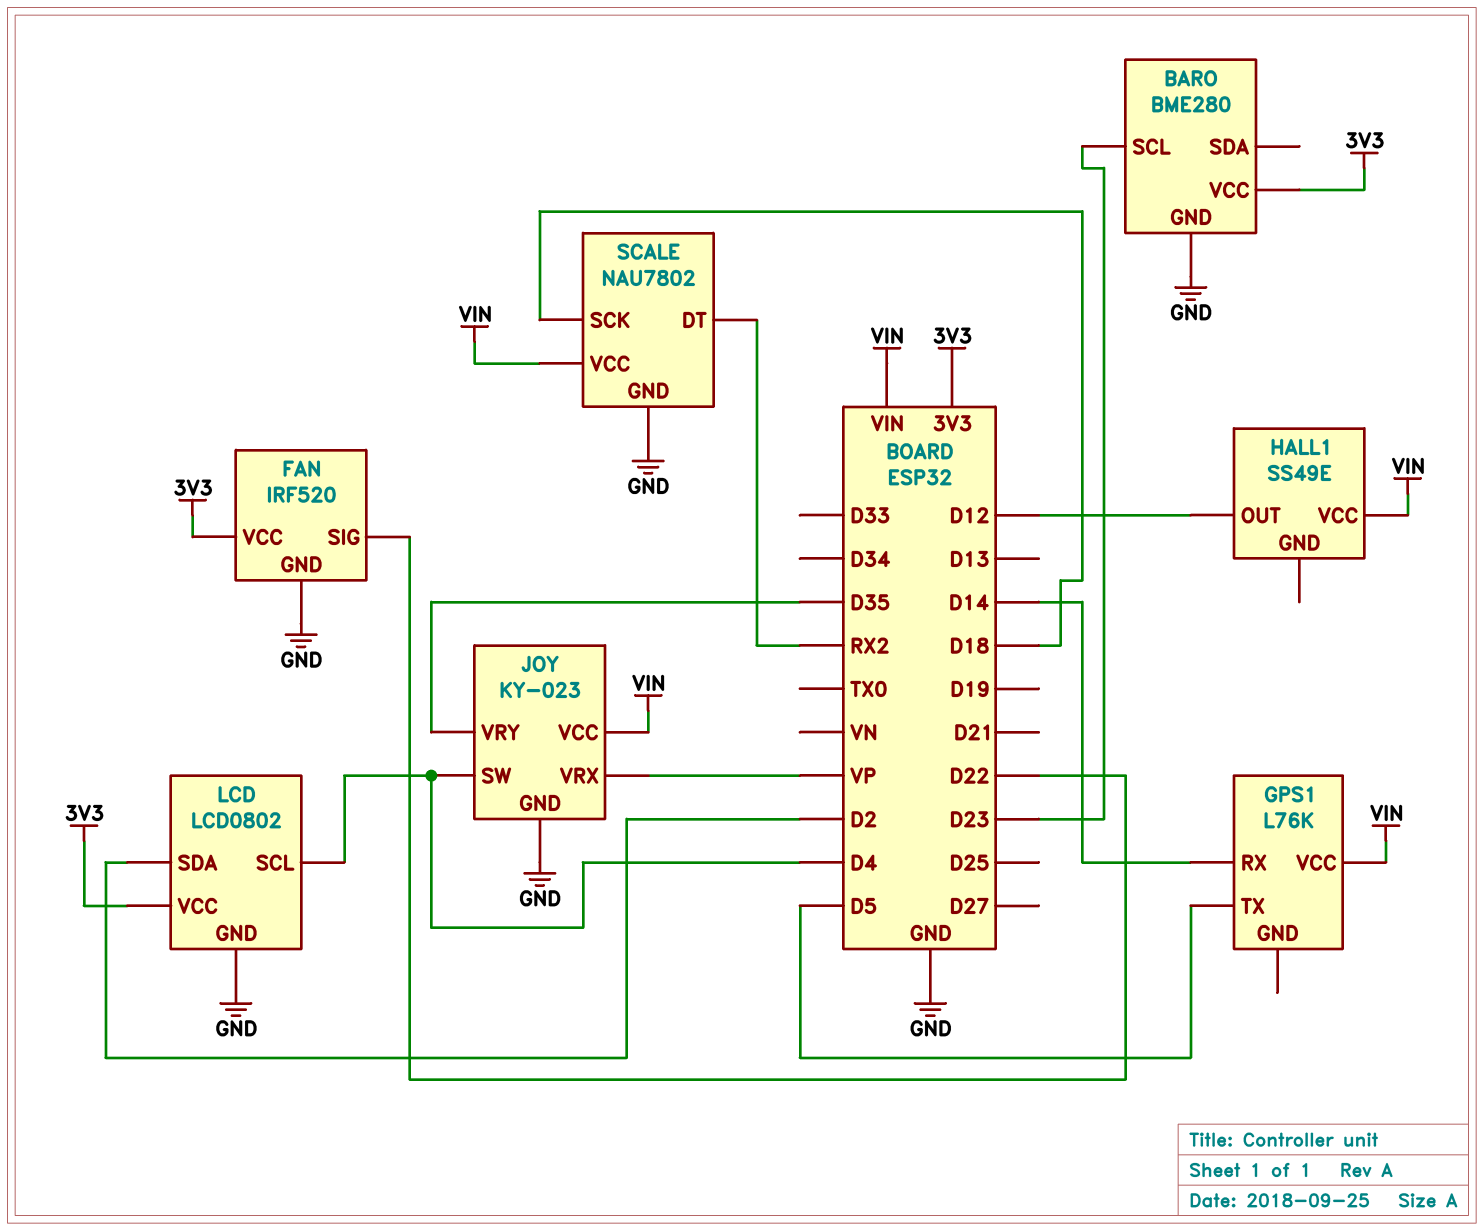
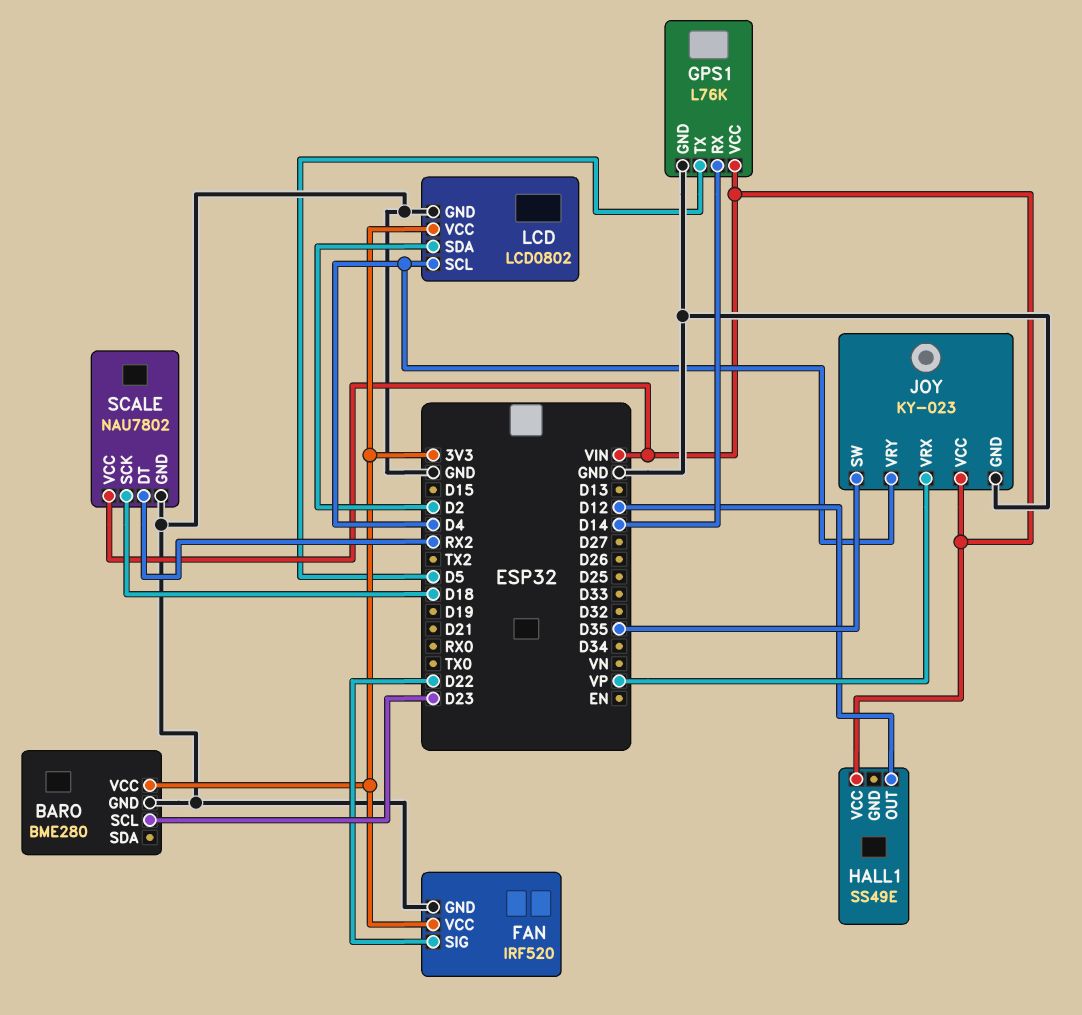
GPS1 pin GND: none -> GND
JOY pin SW: D4 -> D35
JOY pin VRY: D35 -> D4

